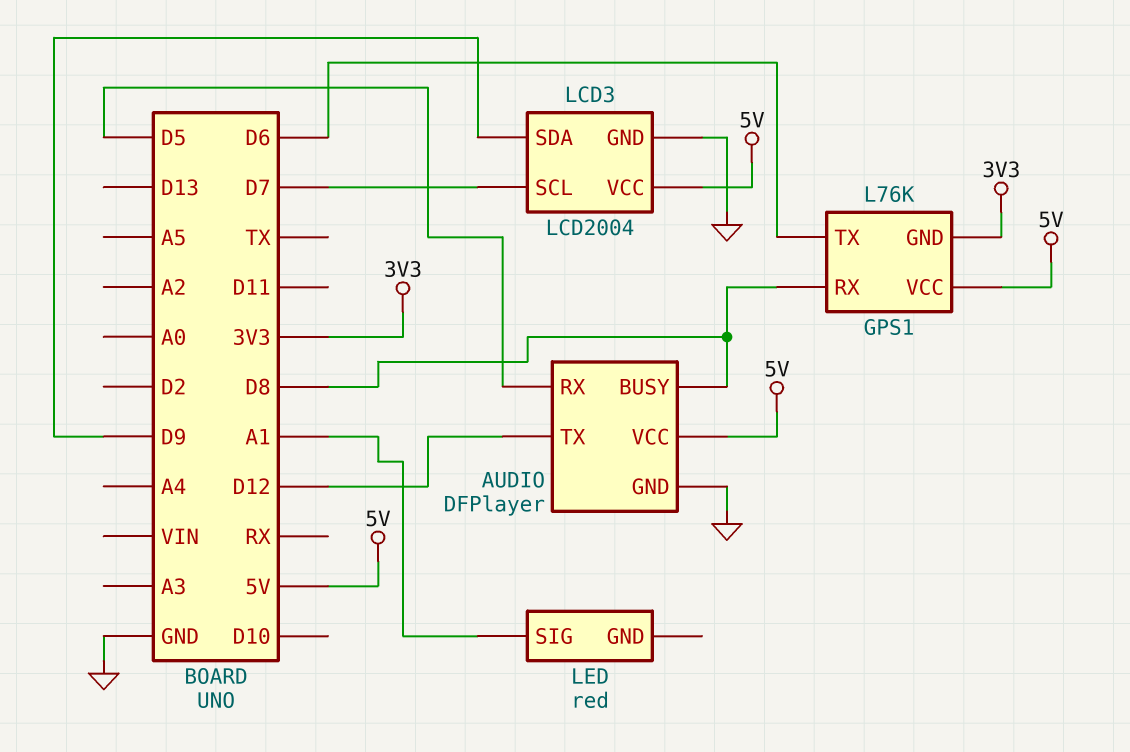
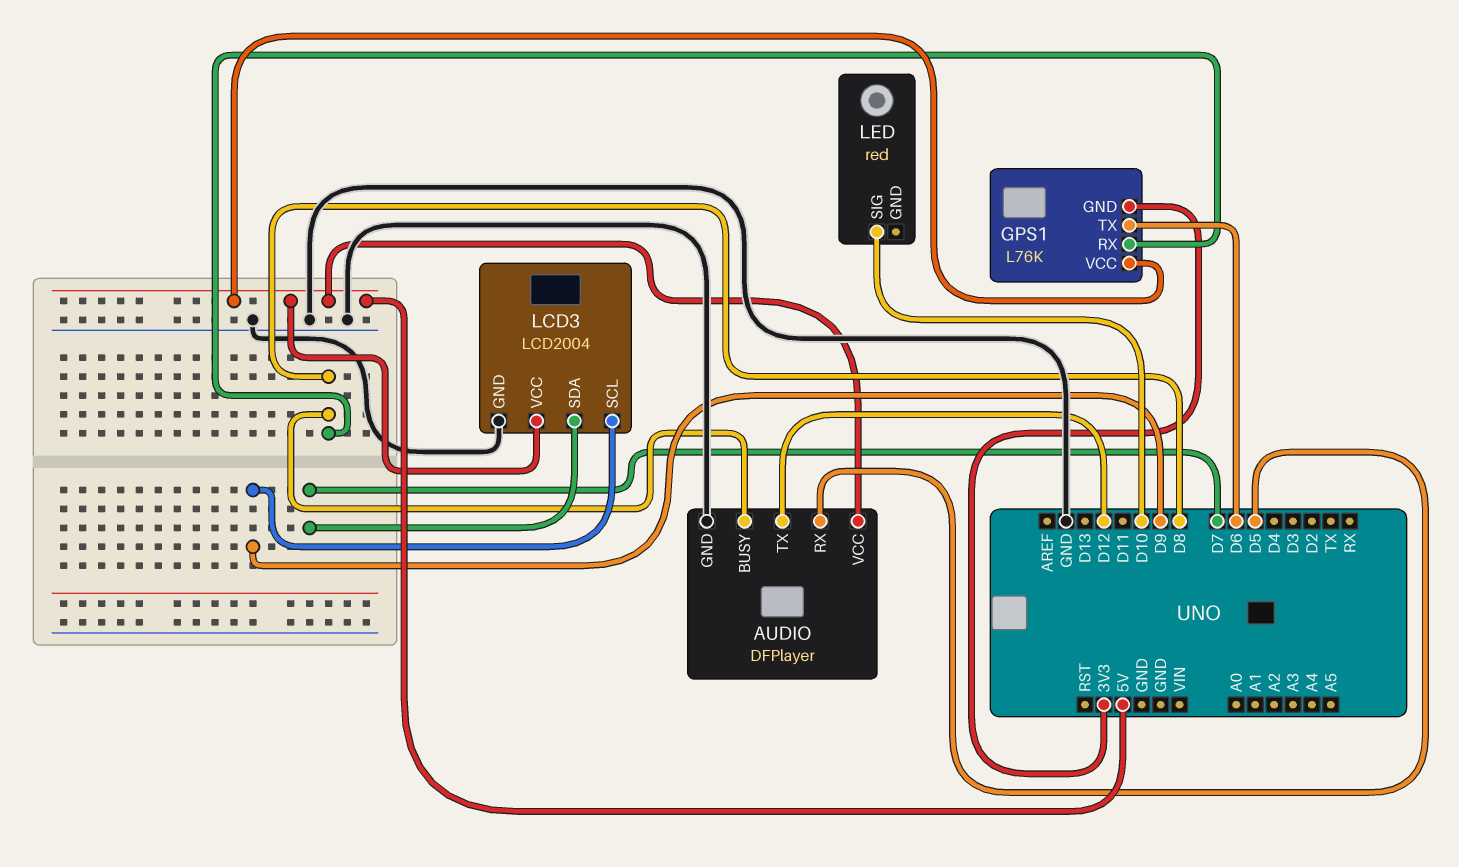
LCD3 pin SCL: D7 -> D9
LCD3 pin SDA: D9 -> D7
LED pin SIG: A1 -> D10

